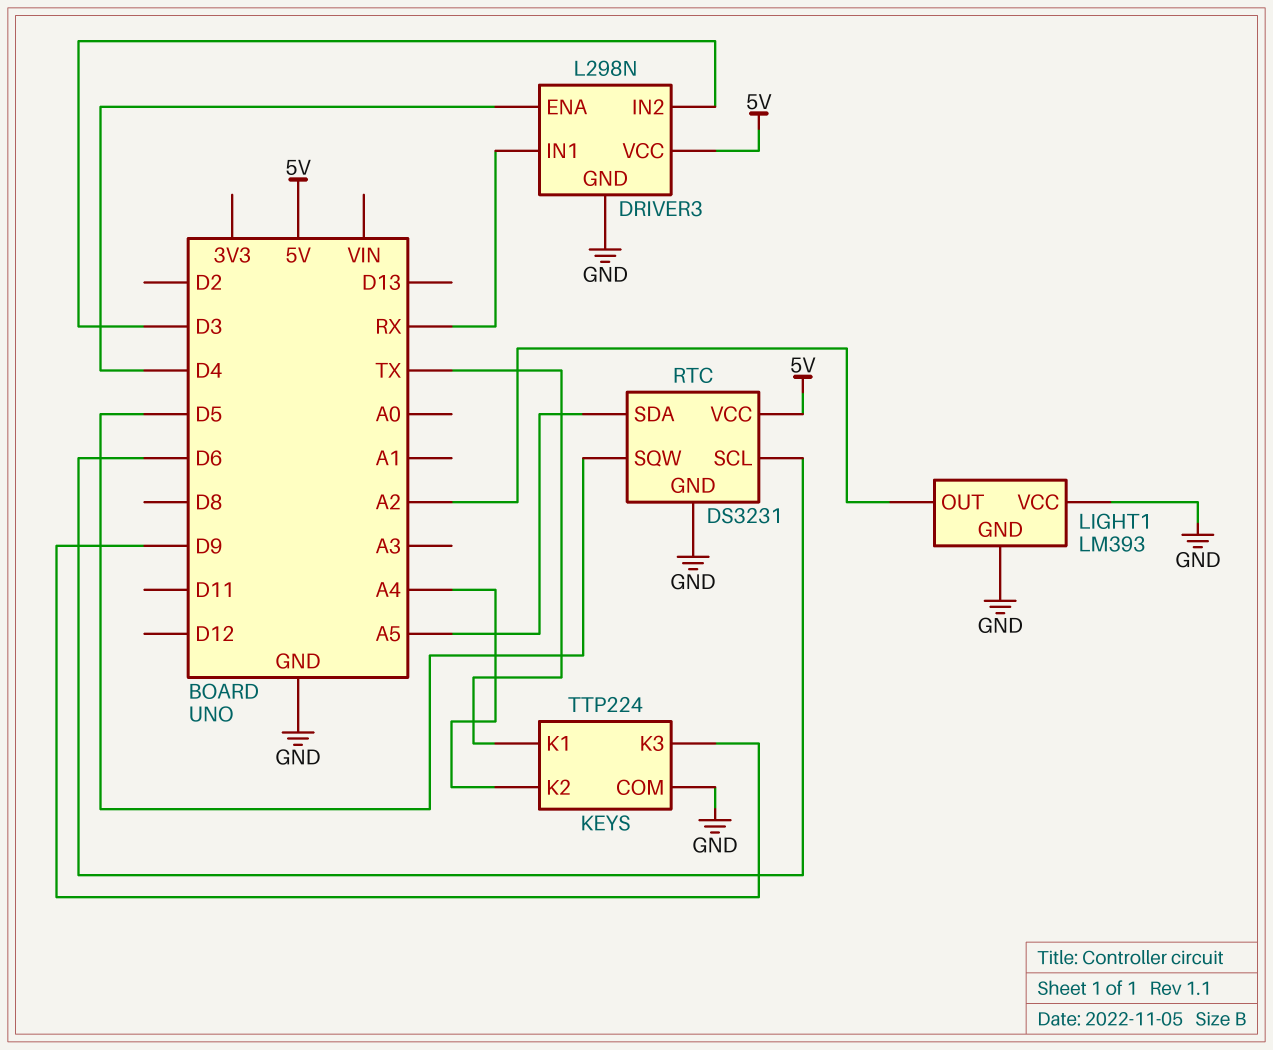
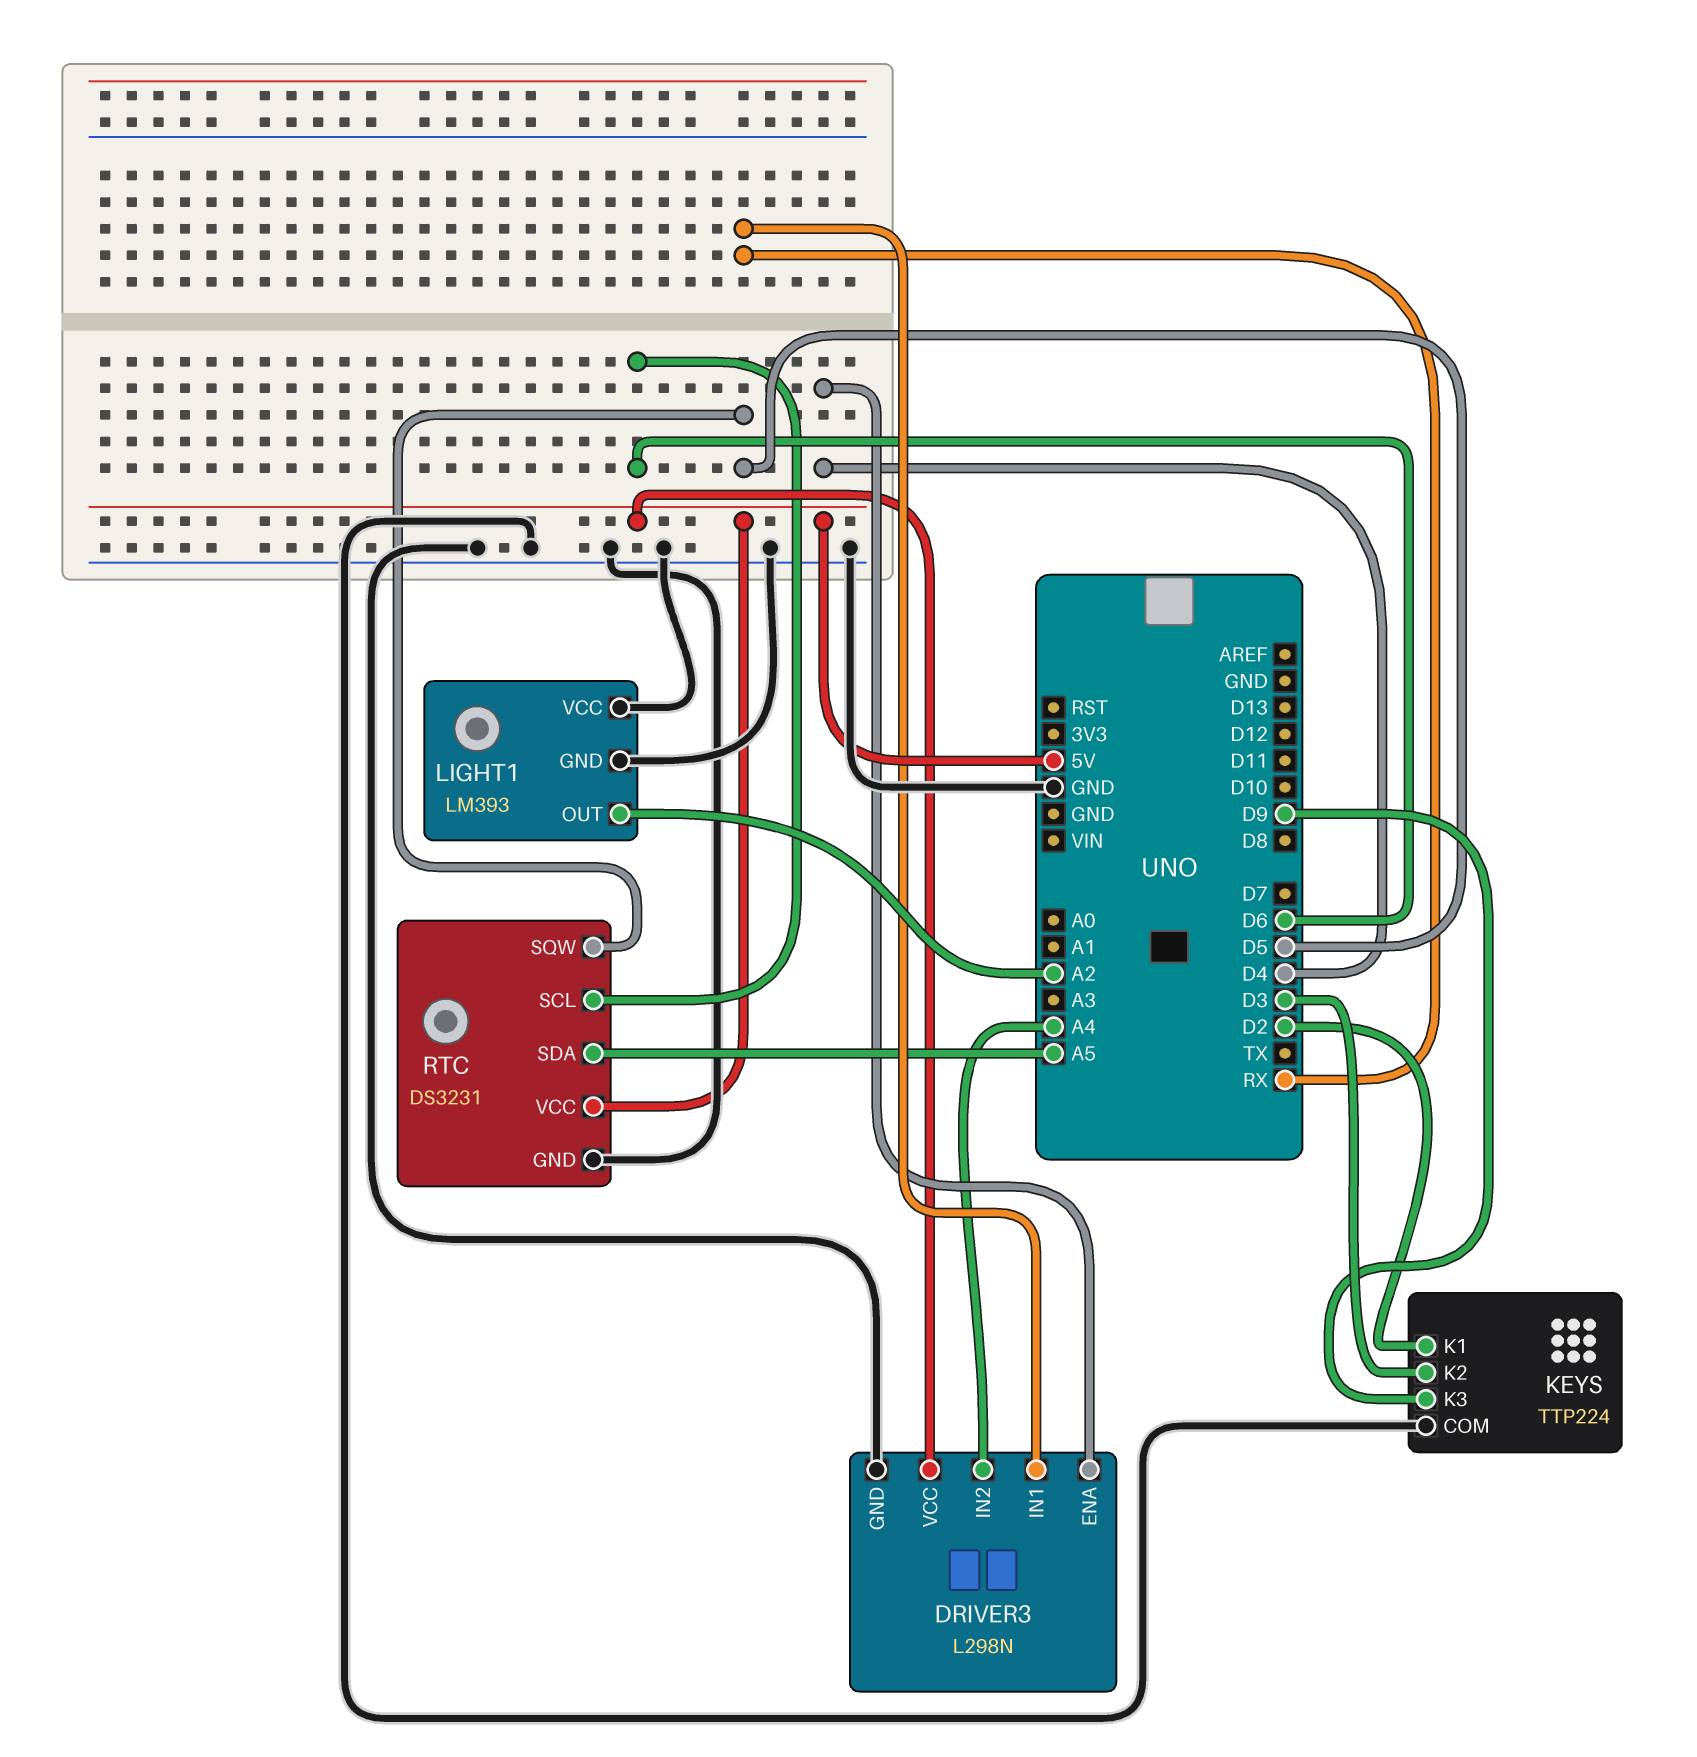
DRIVER3 pin IN2: D3 -> A4
KEYS pin K1: TX -> D2
KEYS pin K2: A4 -> D3

